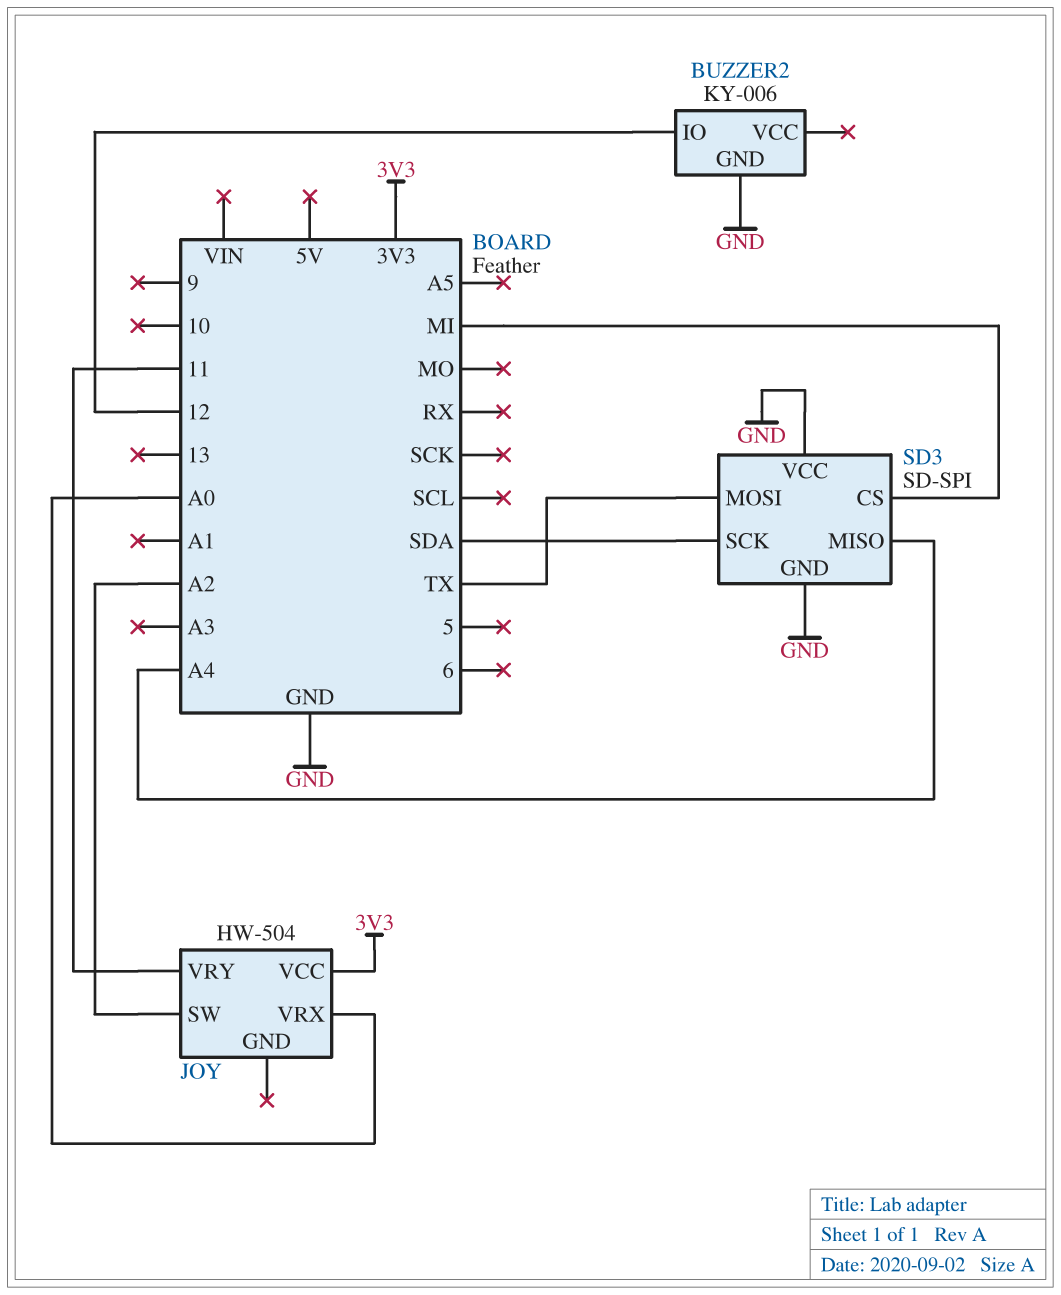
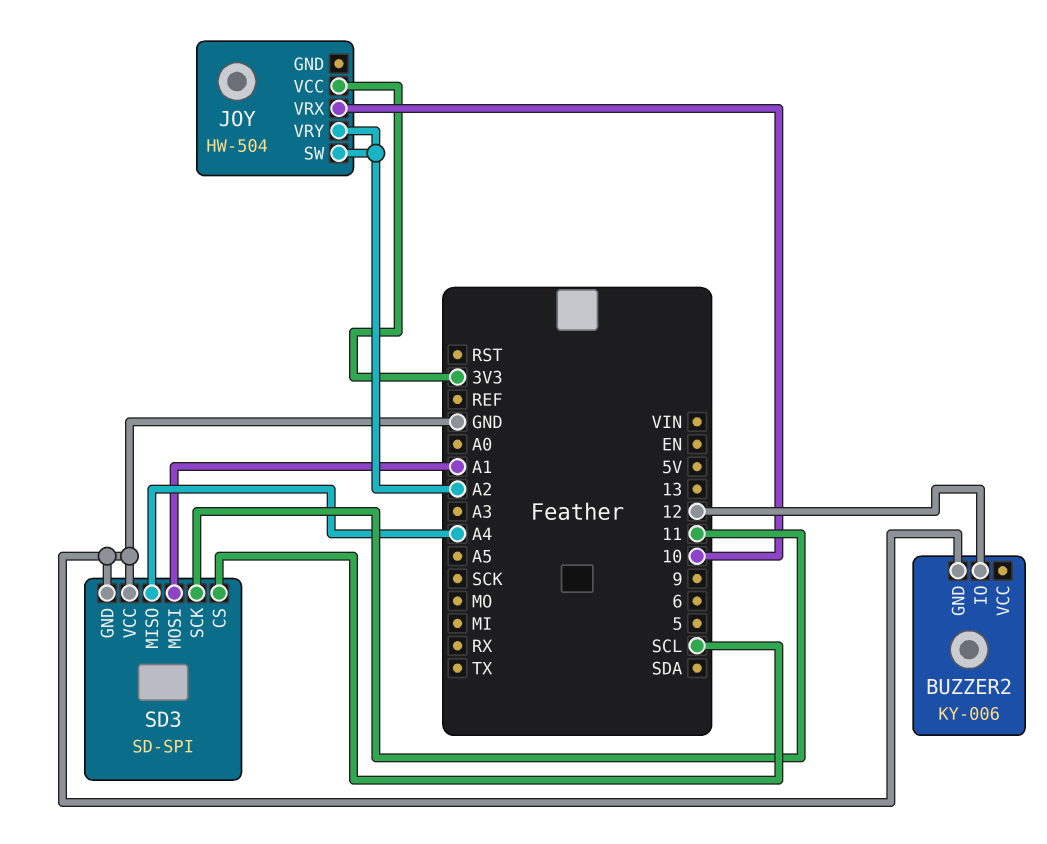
JOY pin VRX: A0 -> 10
JOY pin VRY: 11 -> A2
SD3 pin CS: MI -> SCL
SD3 pin MOSI: TX -> A1
SD3 pin SCK: SDA -> 11

